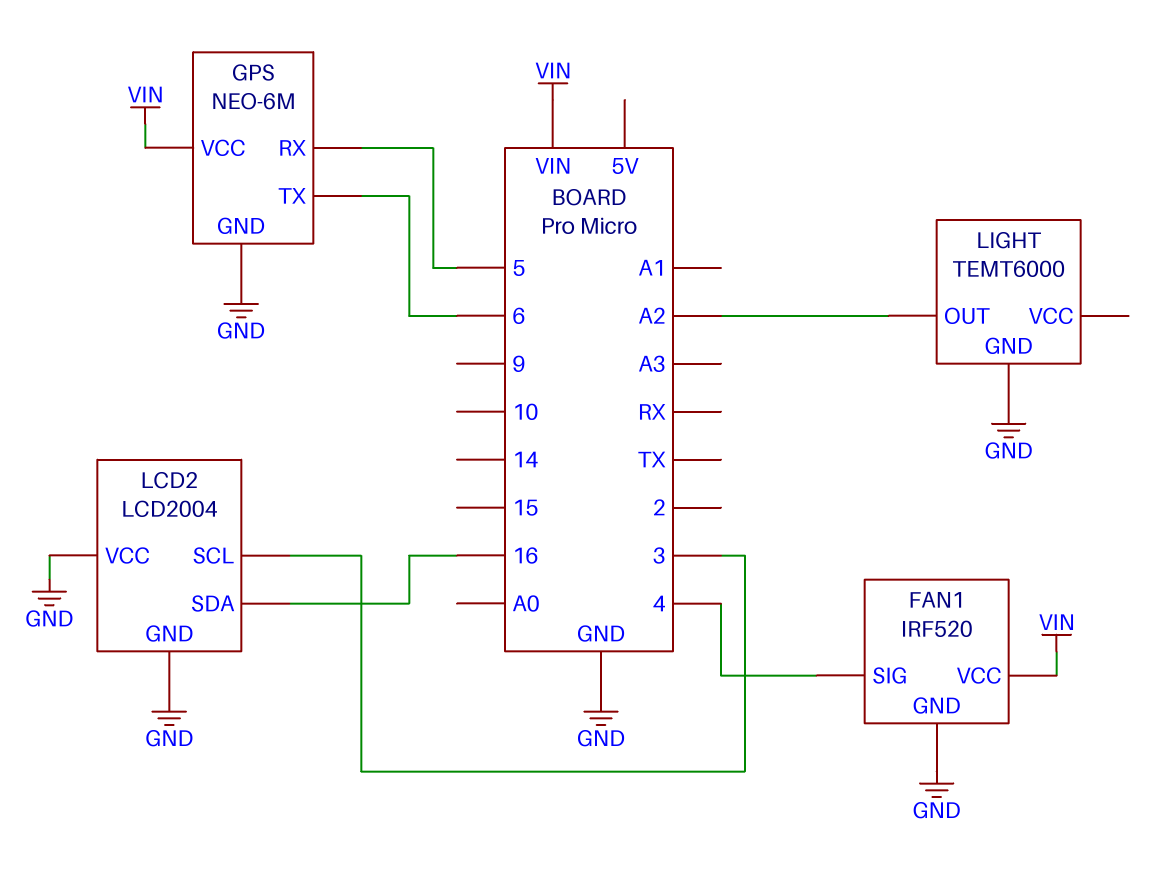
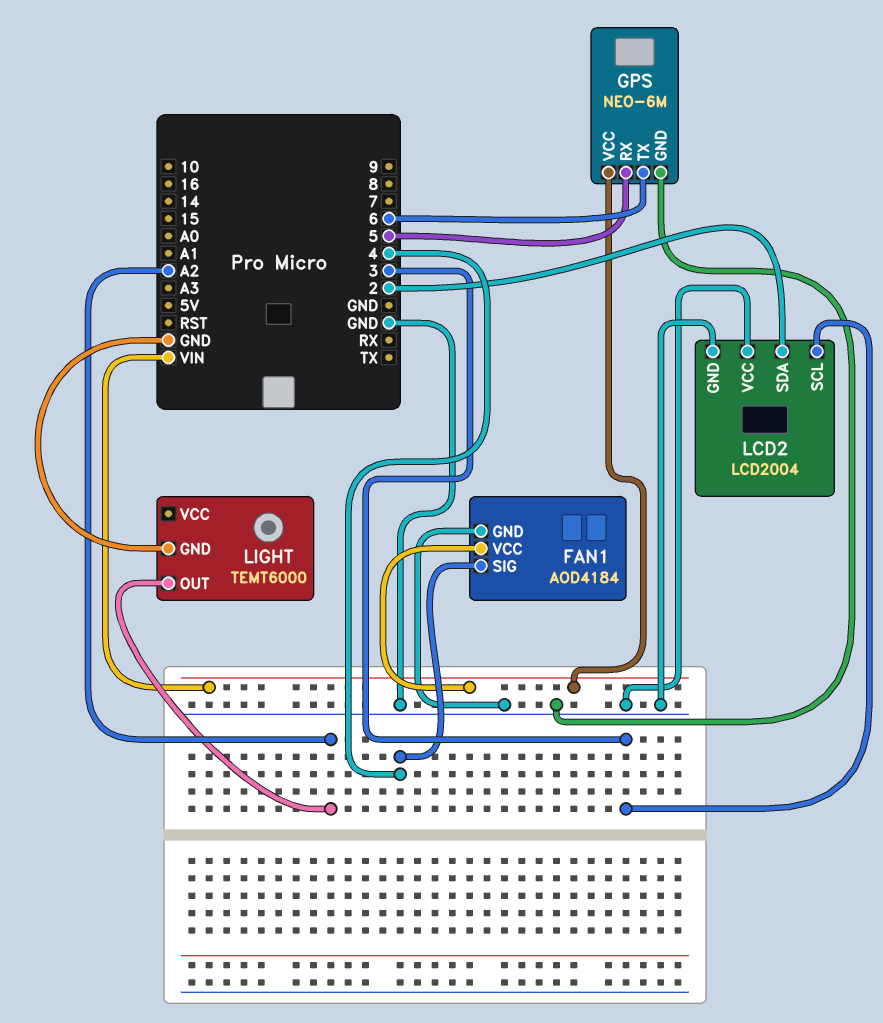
FAN1: IRF520 -> AOD4184
LCD2 pin SDA: 16 -> 2

